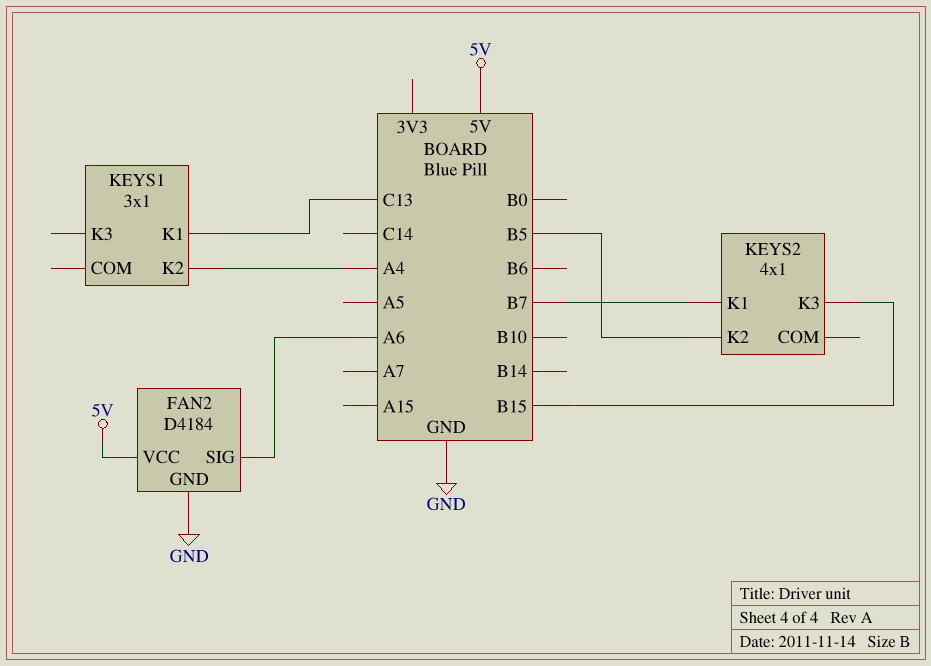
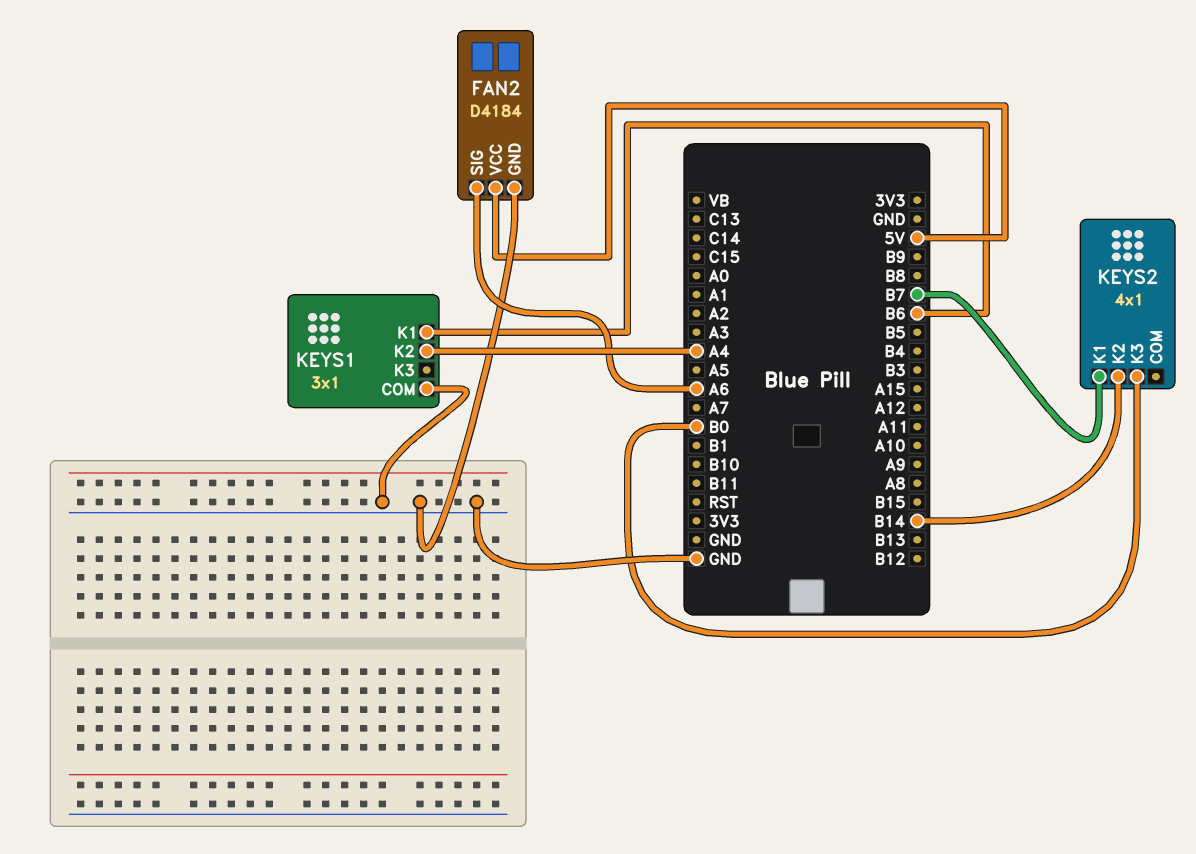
KEYS1 pin COM: none -> GND
KEYS1 pin K1: C13 -> B6
KEYS2 pin K2: B5 -> B14
KEYS2 pin K3: B15 -> B0

